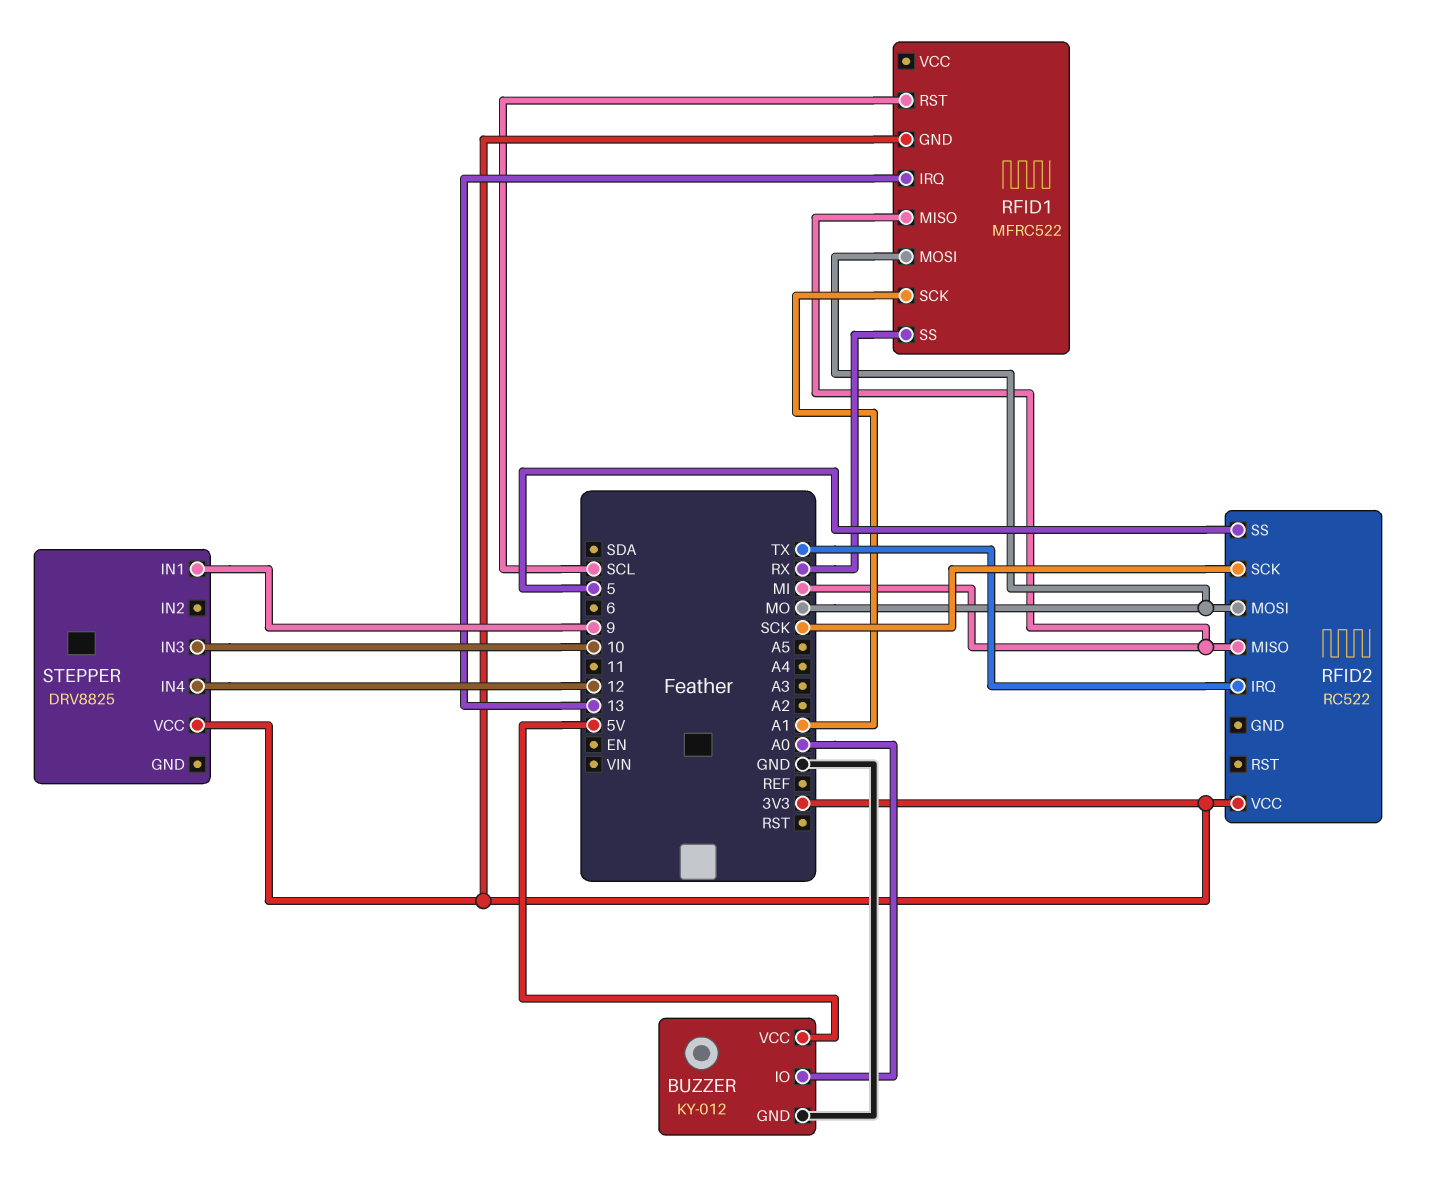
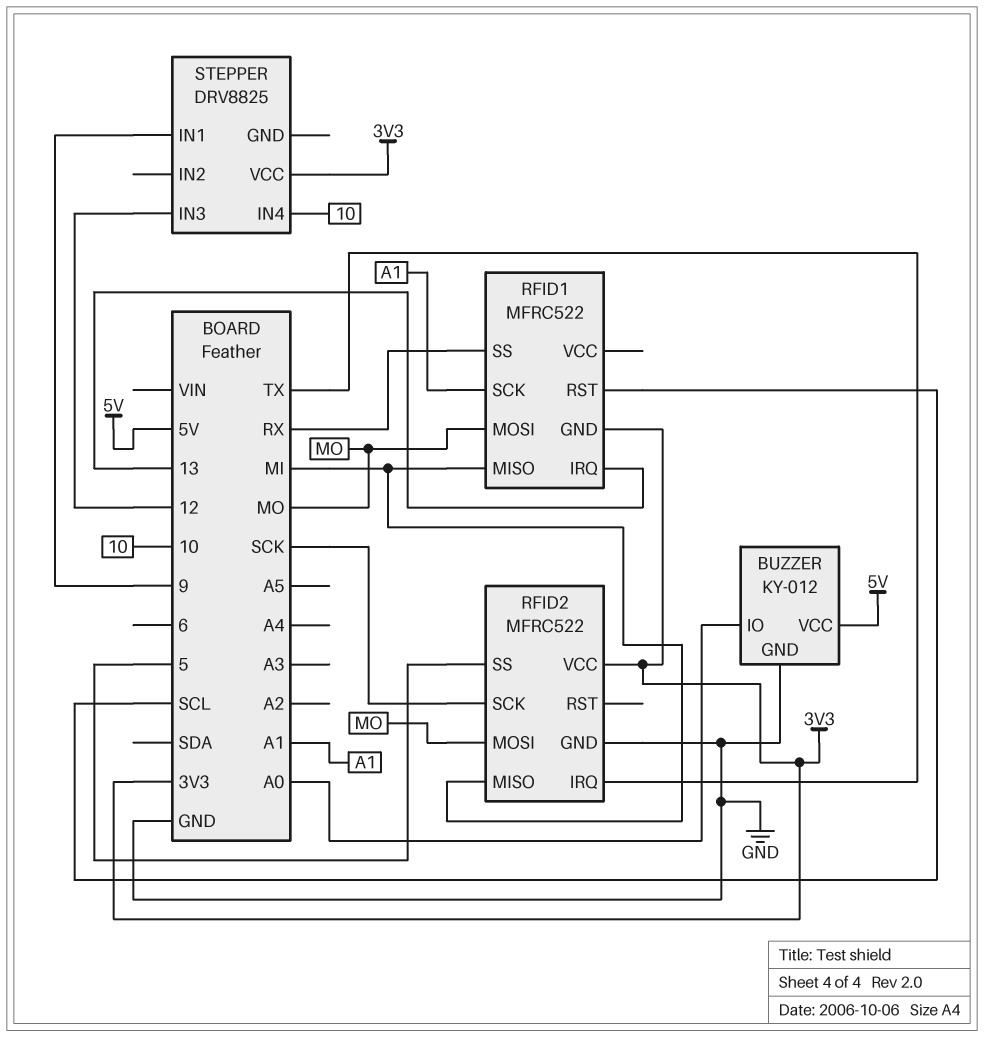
RFID2: RC522 -> MFRC522
RFID2 pin GND: none -> GND
STEPPER pin IN3: 10 -> 12
STEPPER pin IN4: 12 -> 10

